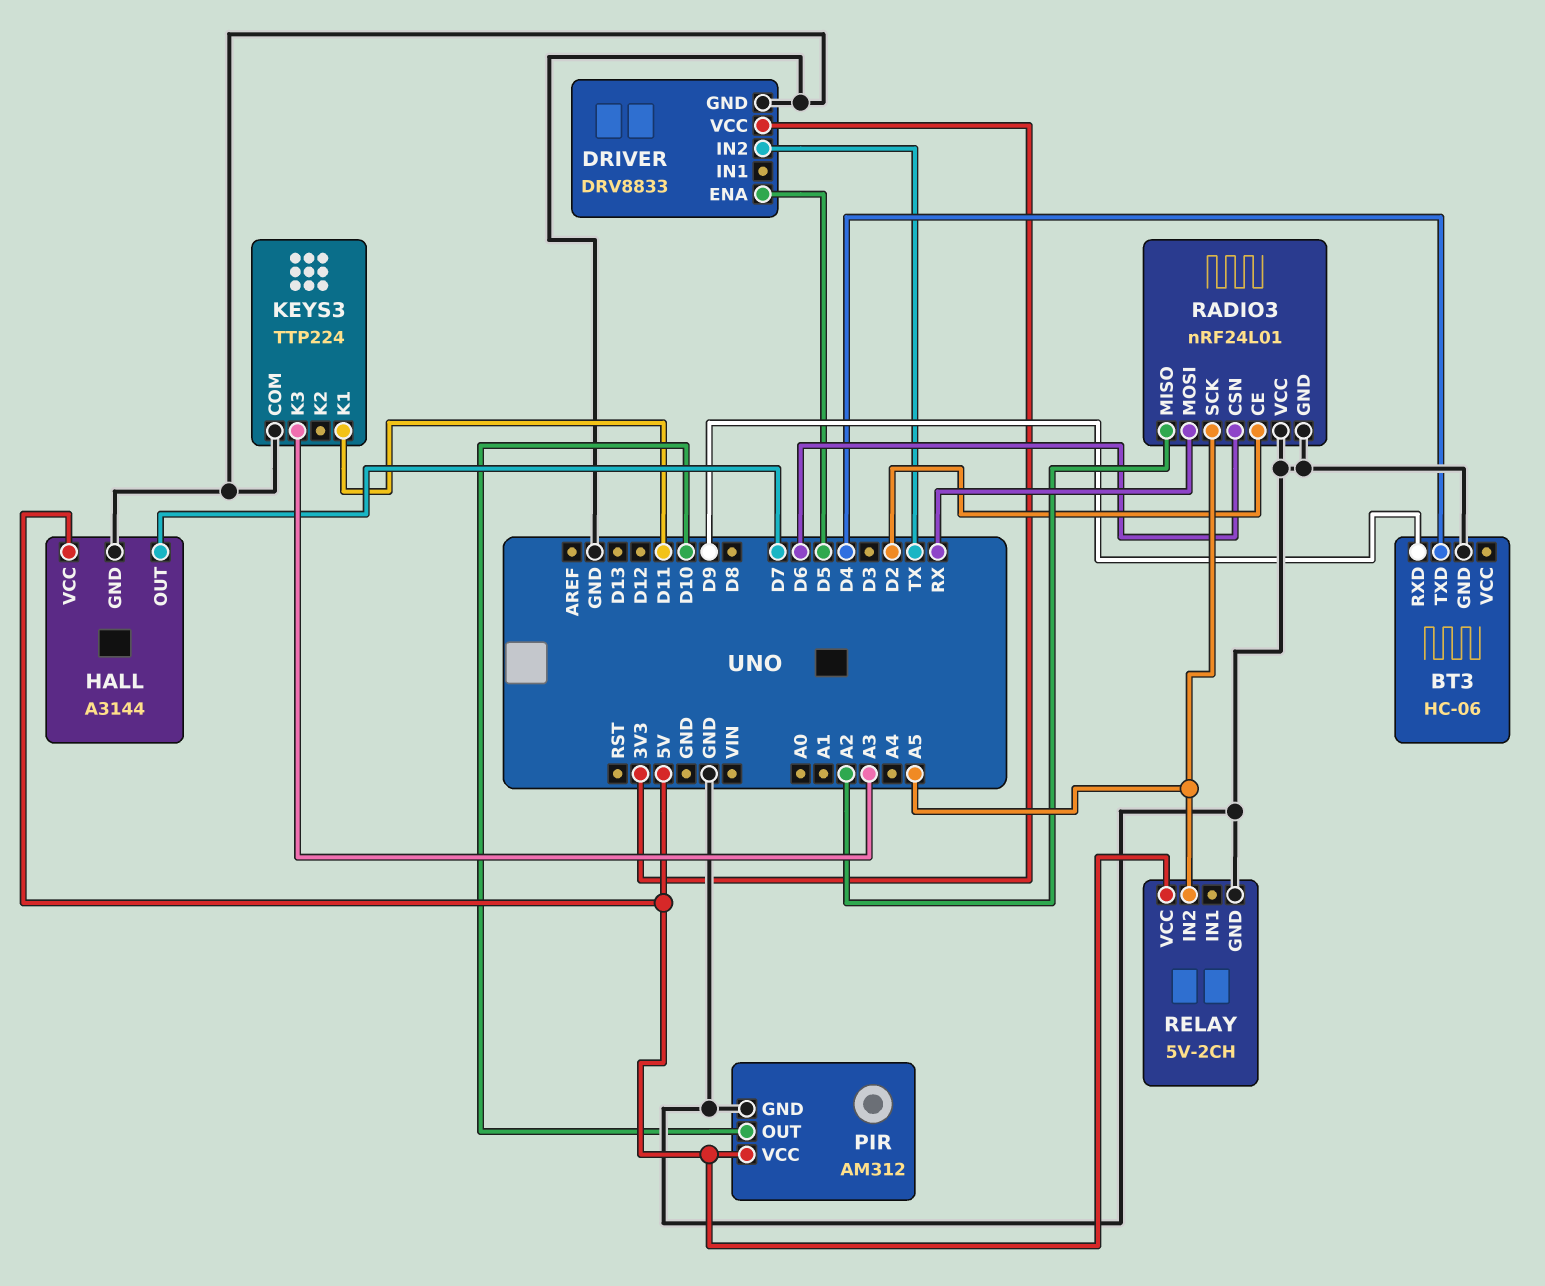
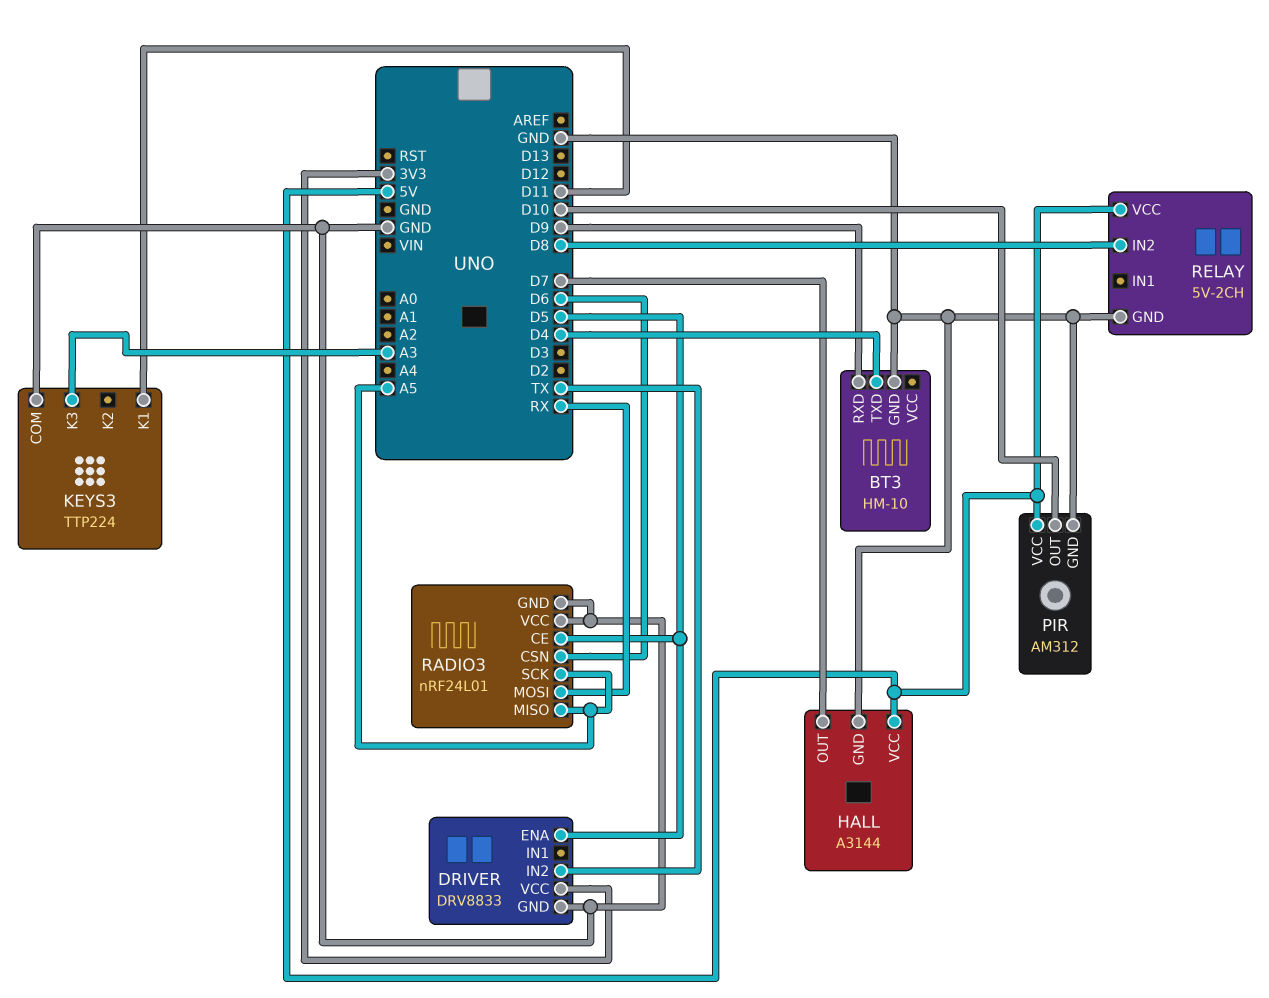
BT3: HC-06 -> HM-10
RADIO3 pin CE: D2 -> D5
RADIO3 pin MISO: A2 -> A5
RELAY pin IN2: A5 -> D8

